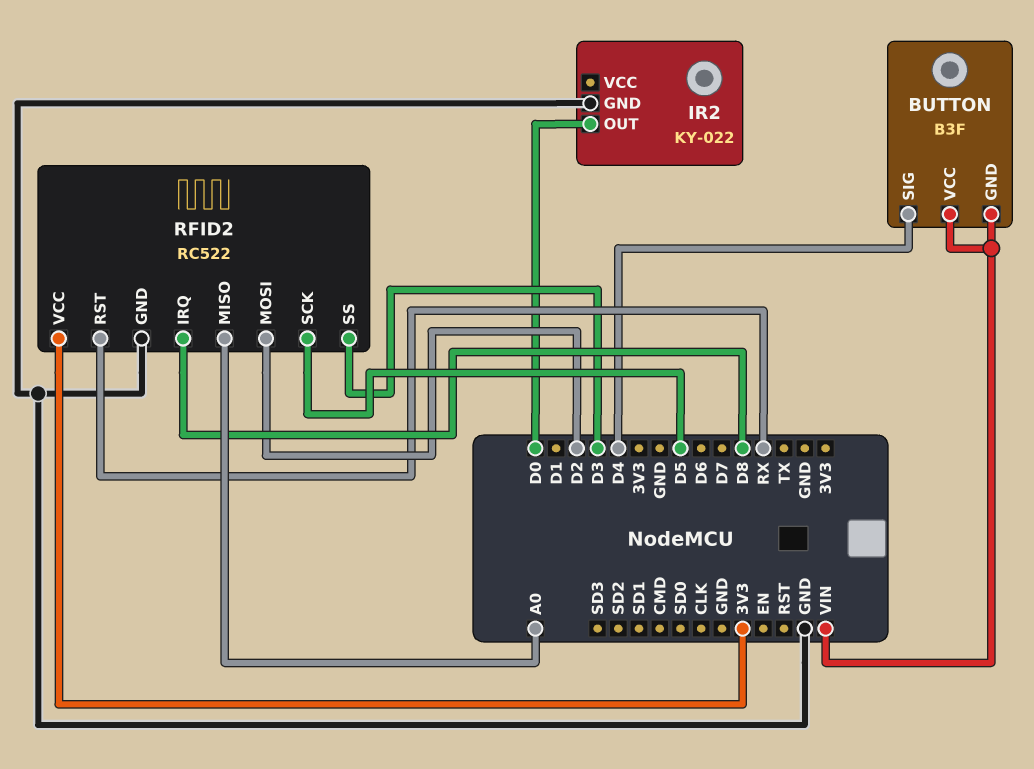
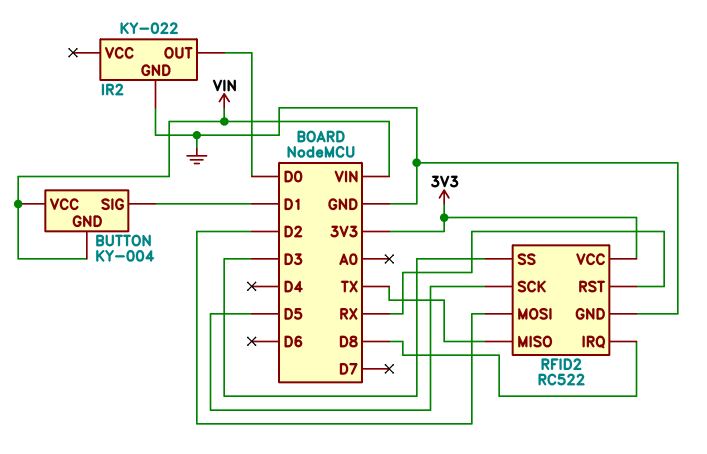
BUTTON: B3F -> KY-004
BUTTON pin SIG: D4 -> D1
RFID2 pin MISO: A0 -> TX

